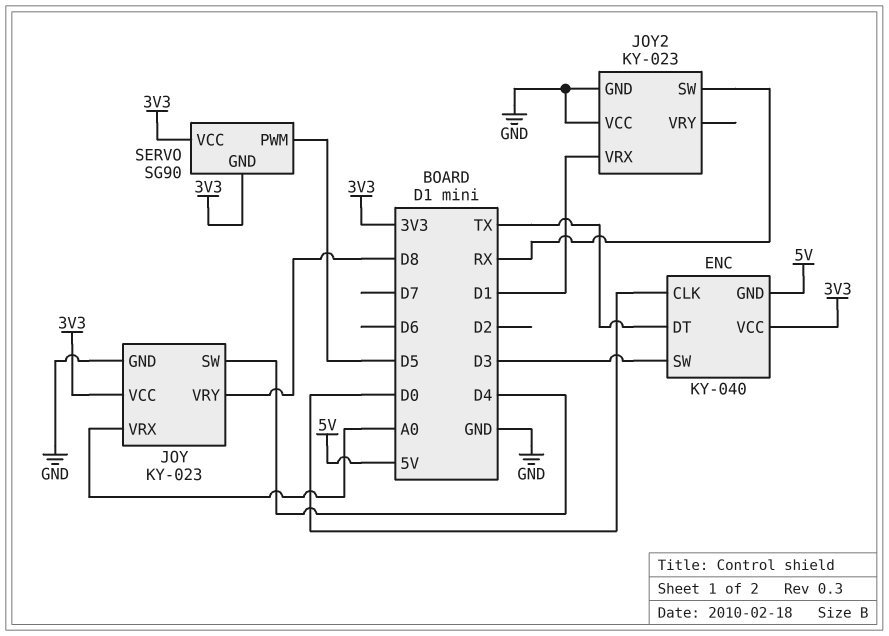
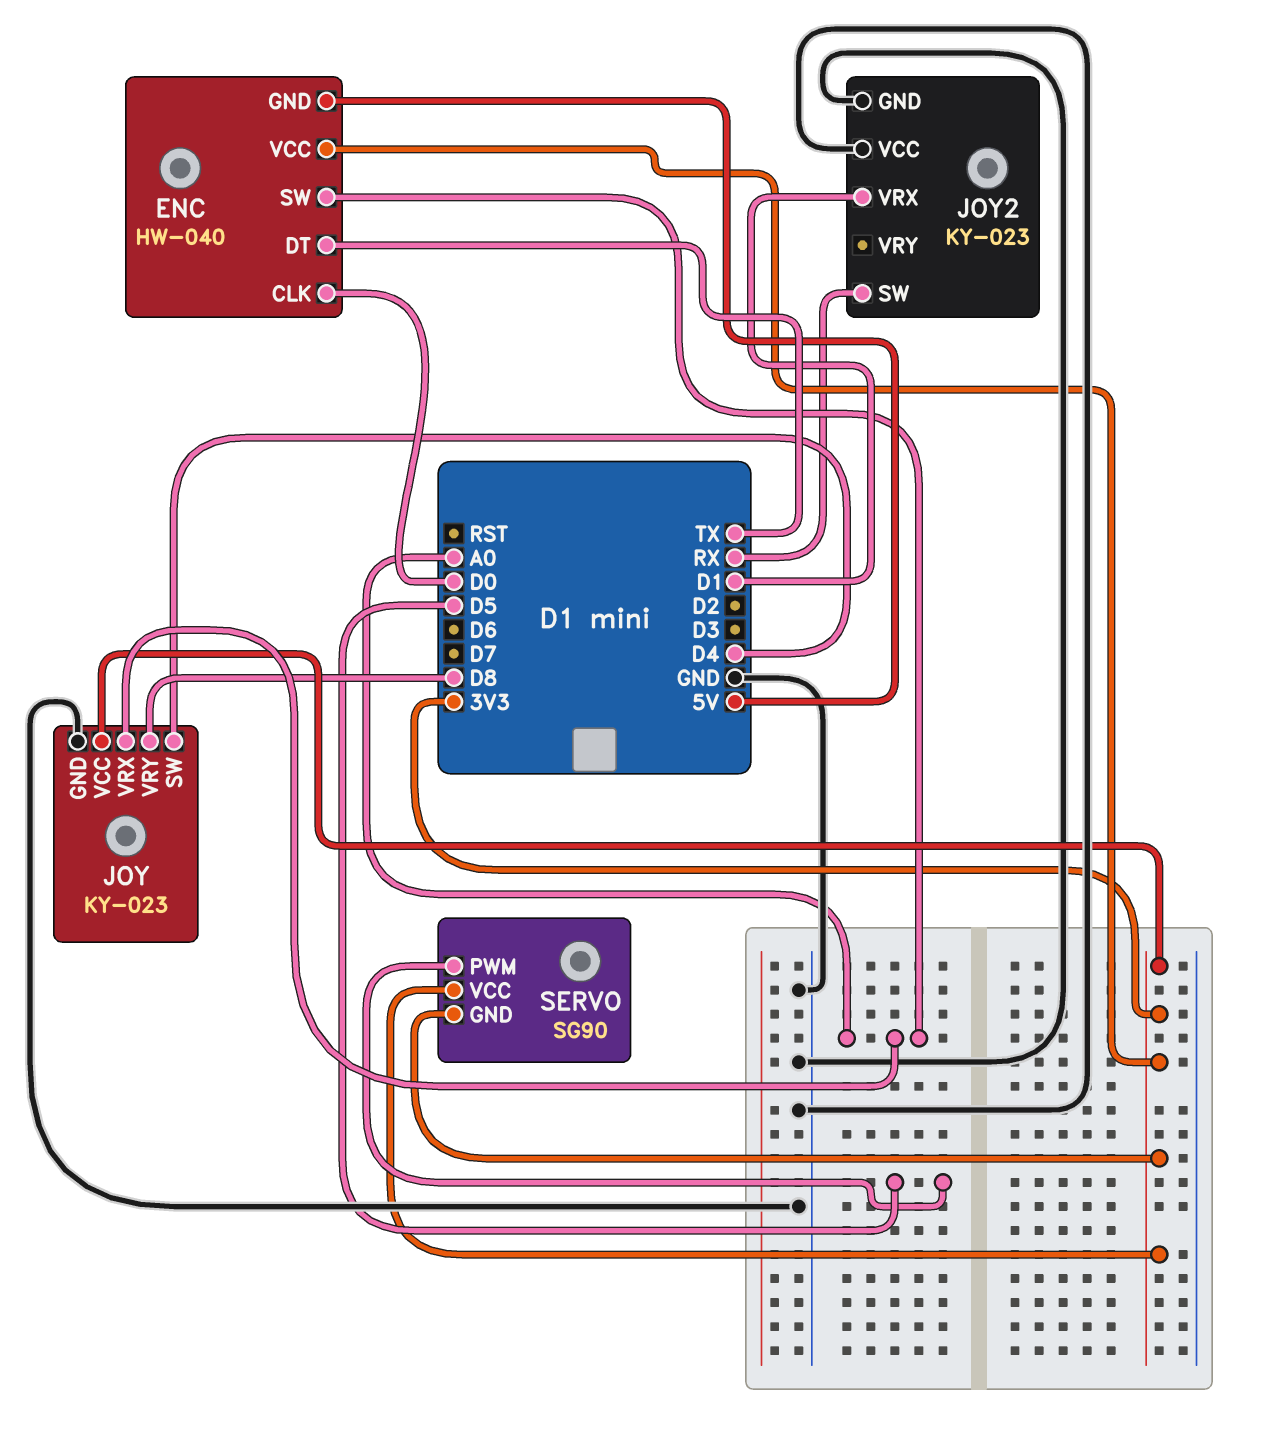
ENC: KY-040 -> HW-040
ENC pin SW: D3 -> A0

